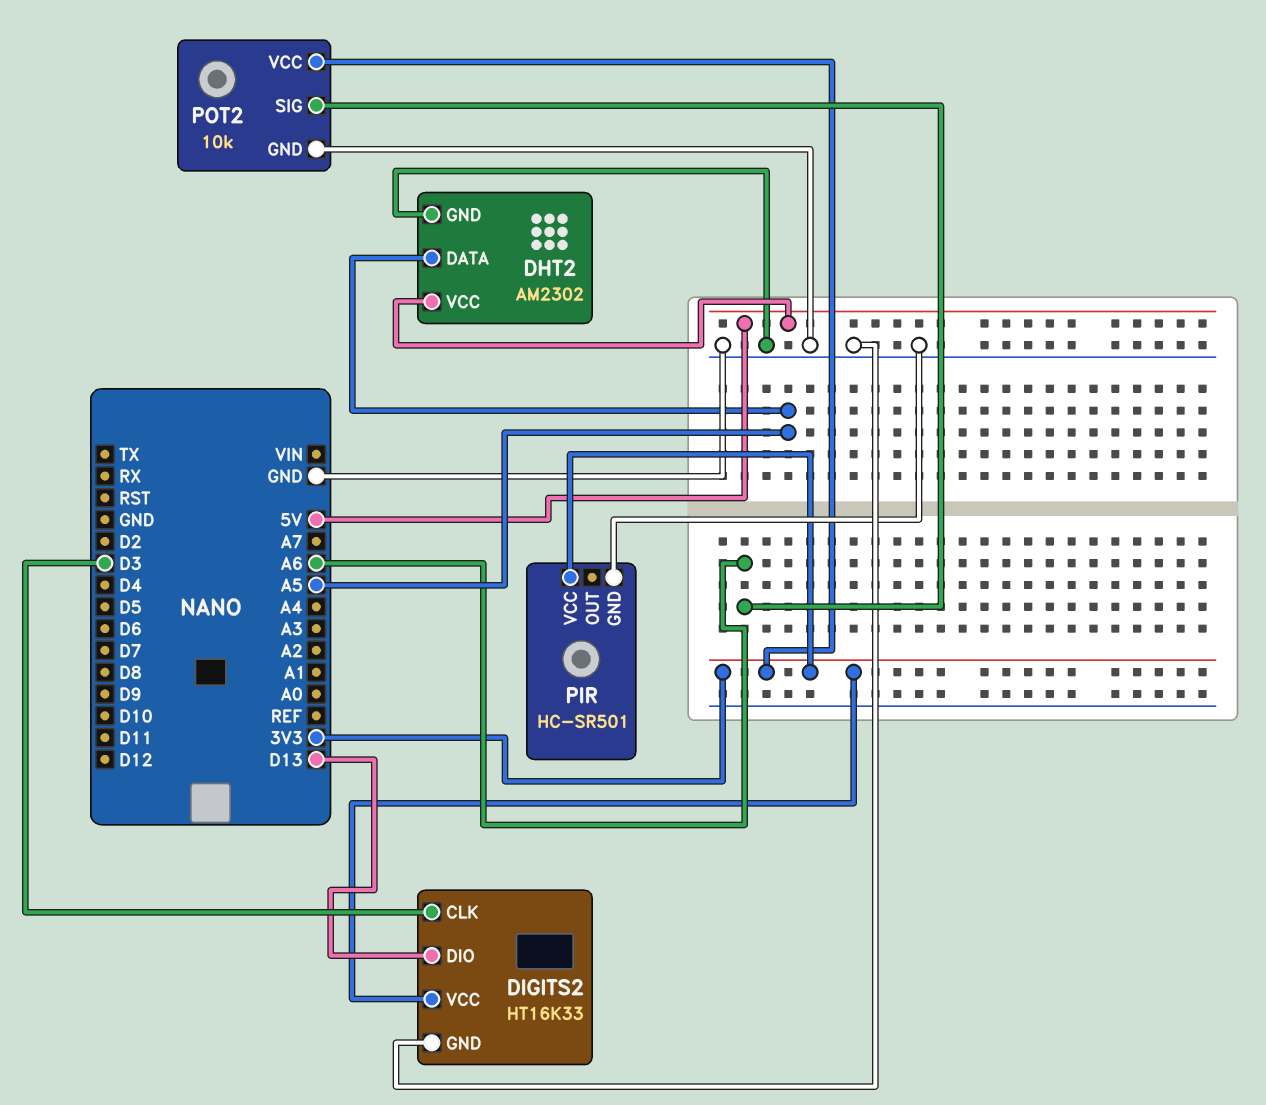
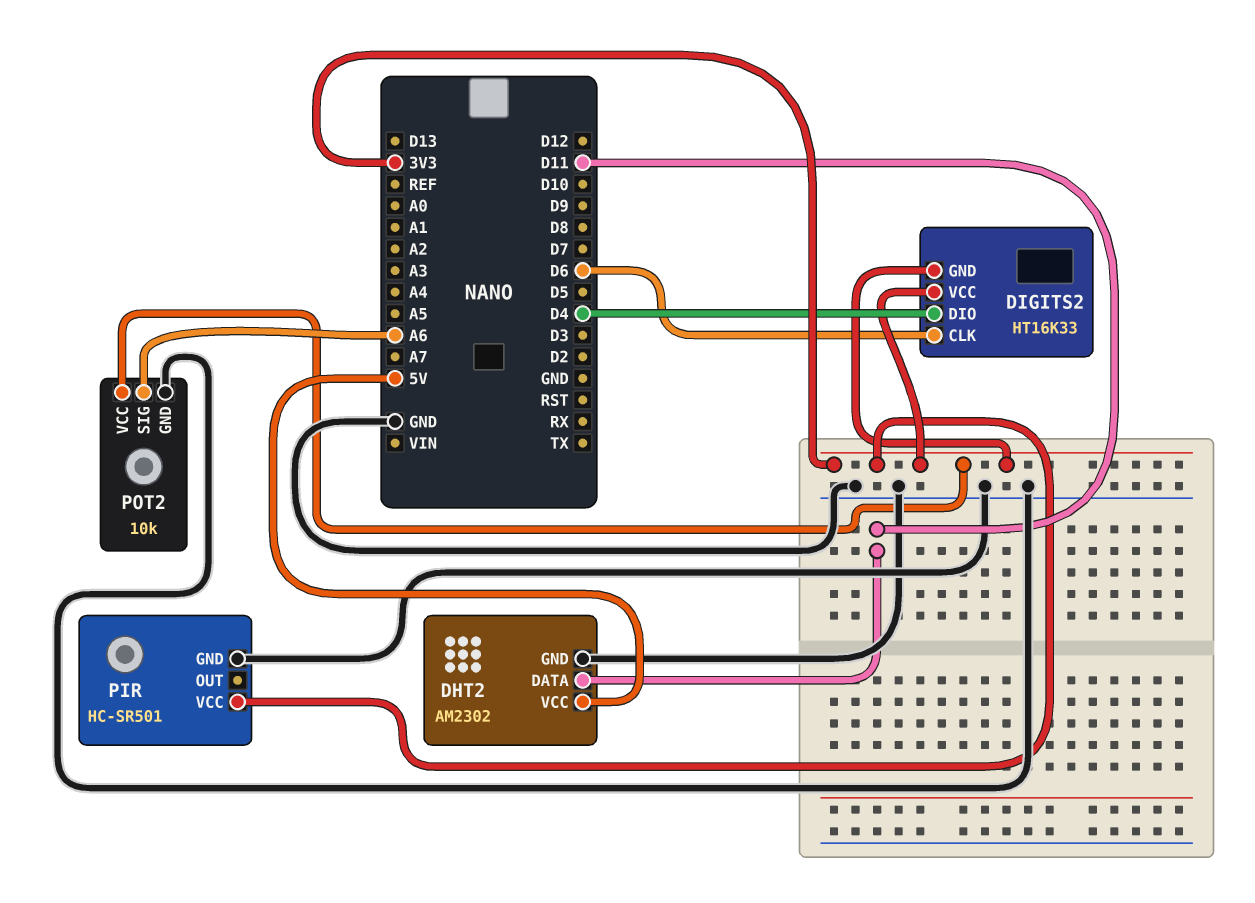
DHT2 pin DATA: A5 -> D11
DIGITS2 pin CLK: D3 -> D6
DIGITS2 pin DIO: D13 -> D4
DIGITS2 pin GND: GND -> 3V3

